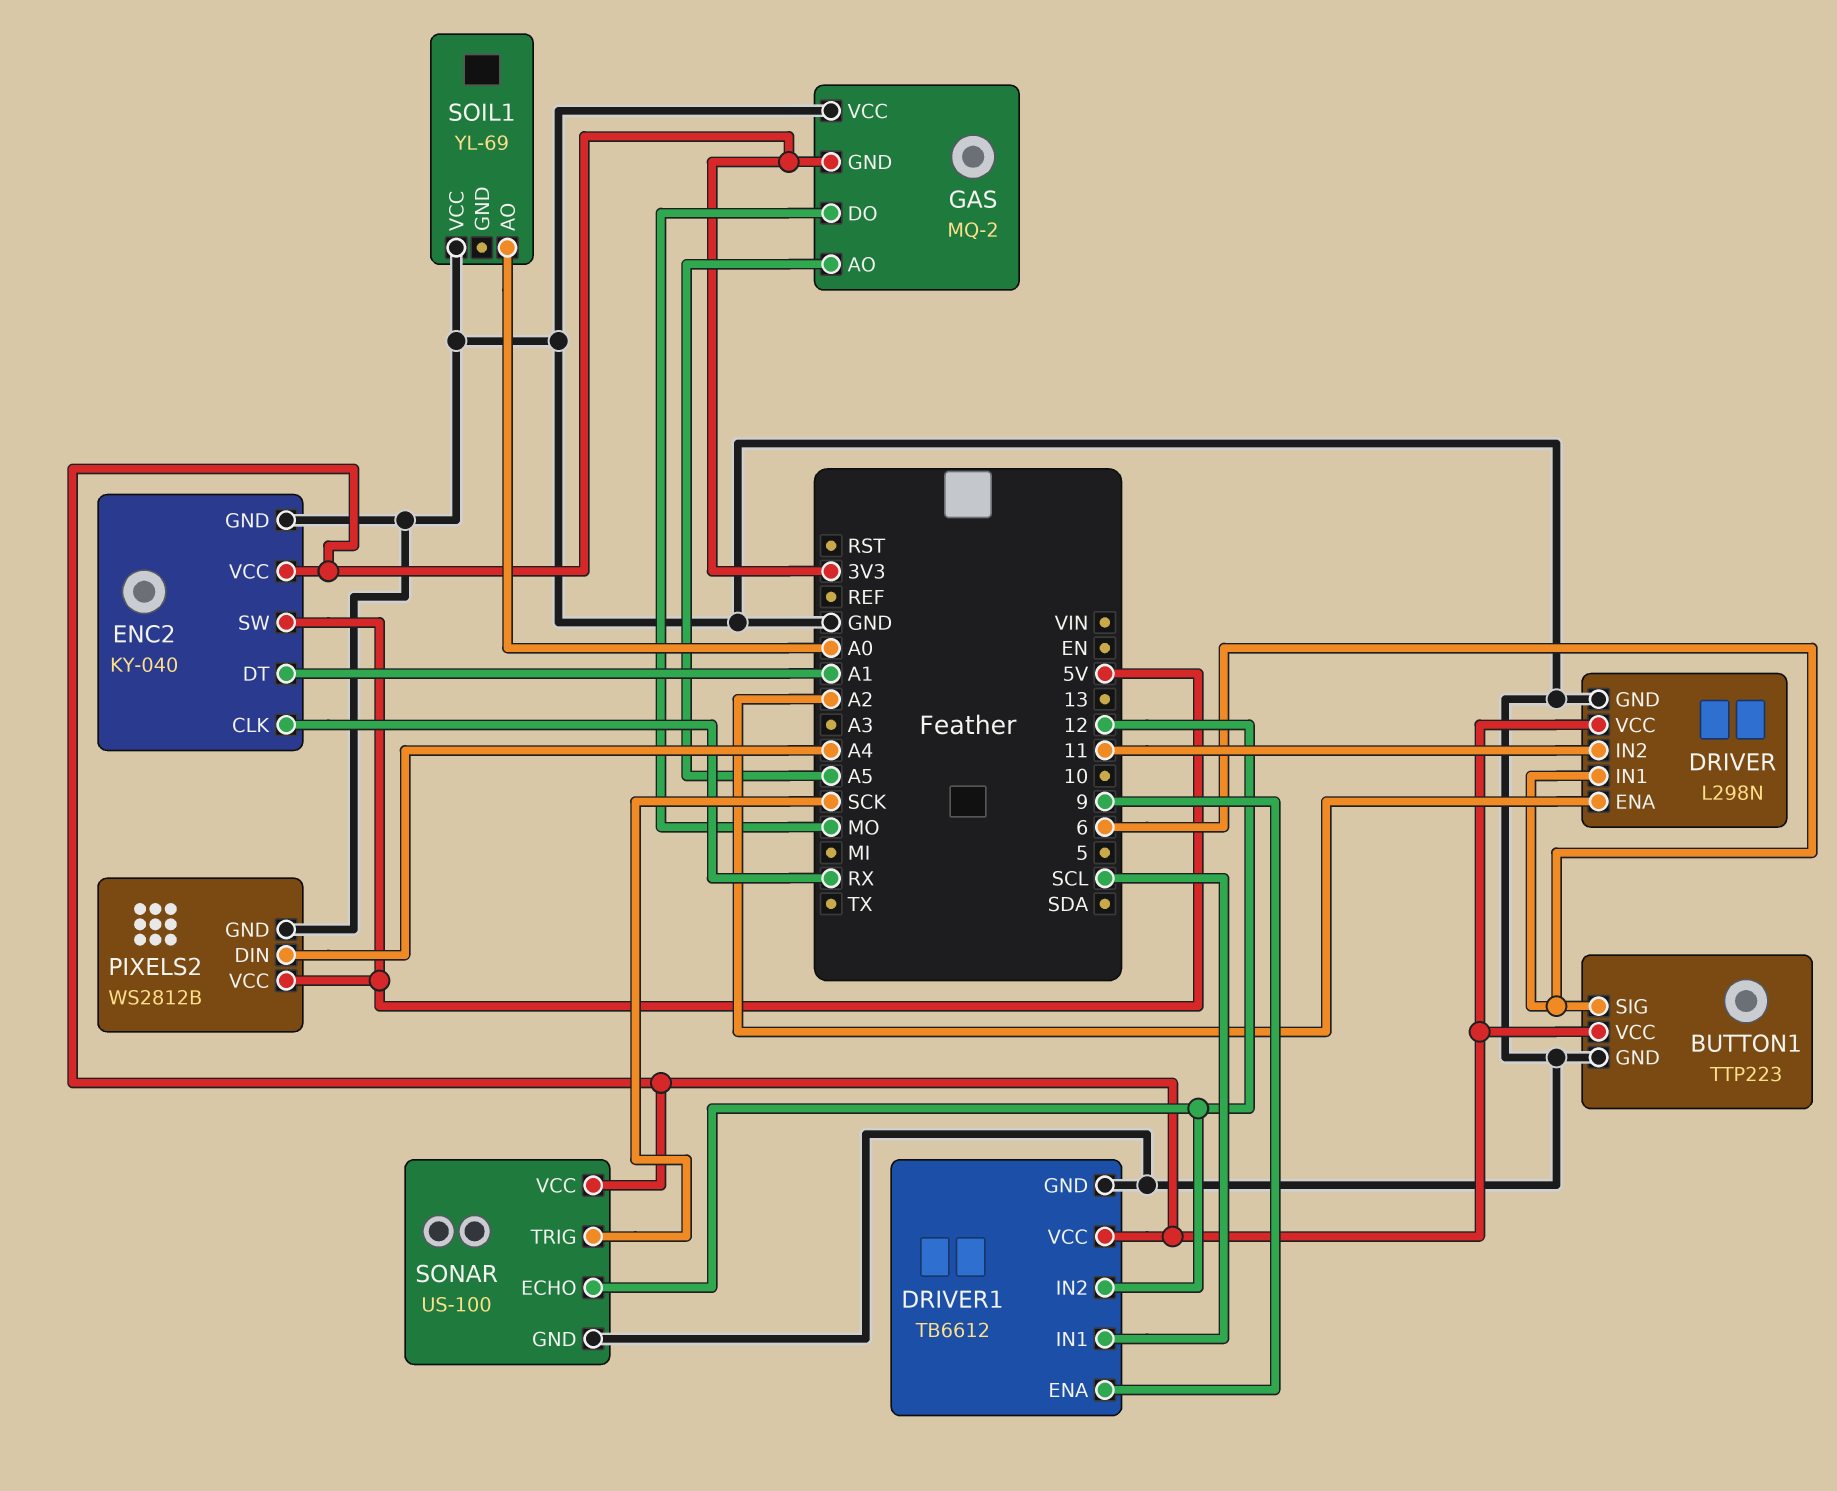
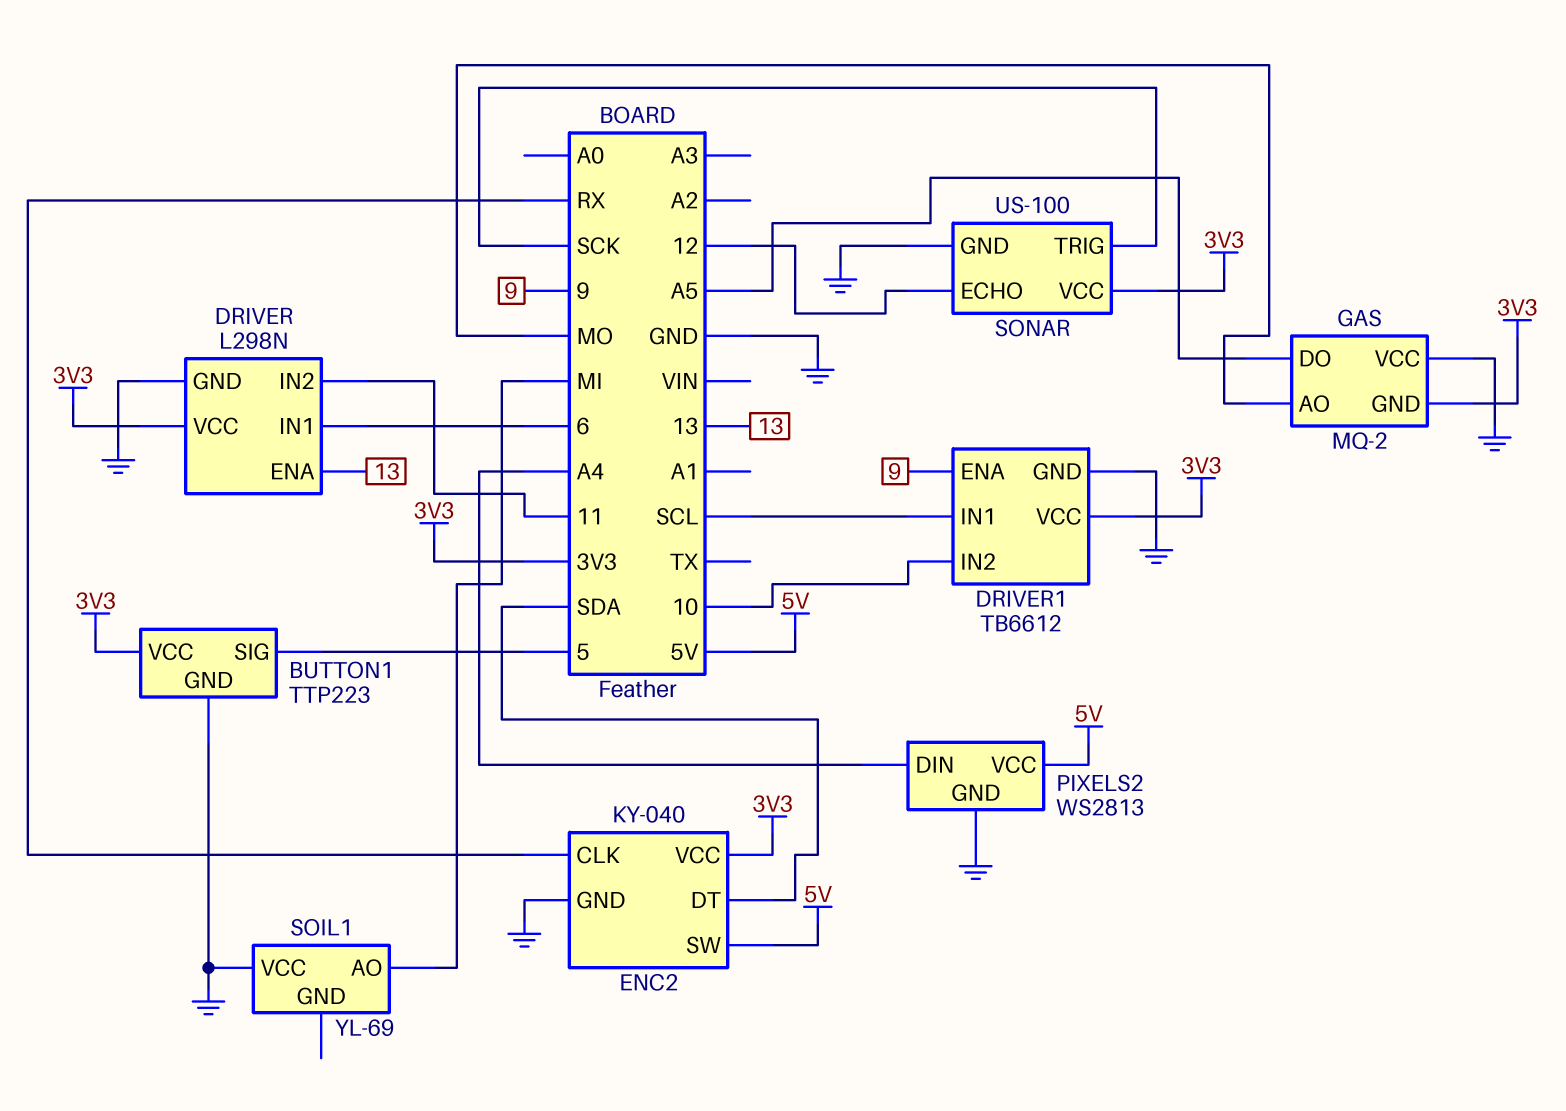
BUTTON1 pin SIG: 6 -> 5
DRIVER pin ENA: A2 -> 13
DRIVER1 pin IN2: 12 -> 10
ENC2 pin DT: A1 -> SDA
GAS pin AO: A5 -> MO
GAS pin DO: MO -> A5
PIXELS2: WS2812B -> WS2813
SOIL1 pin AO: A0 -> MI

